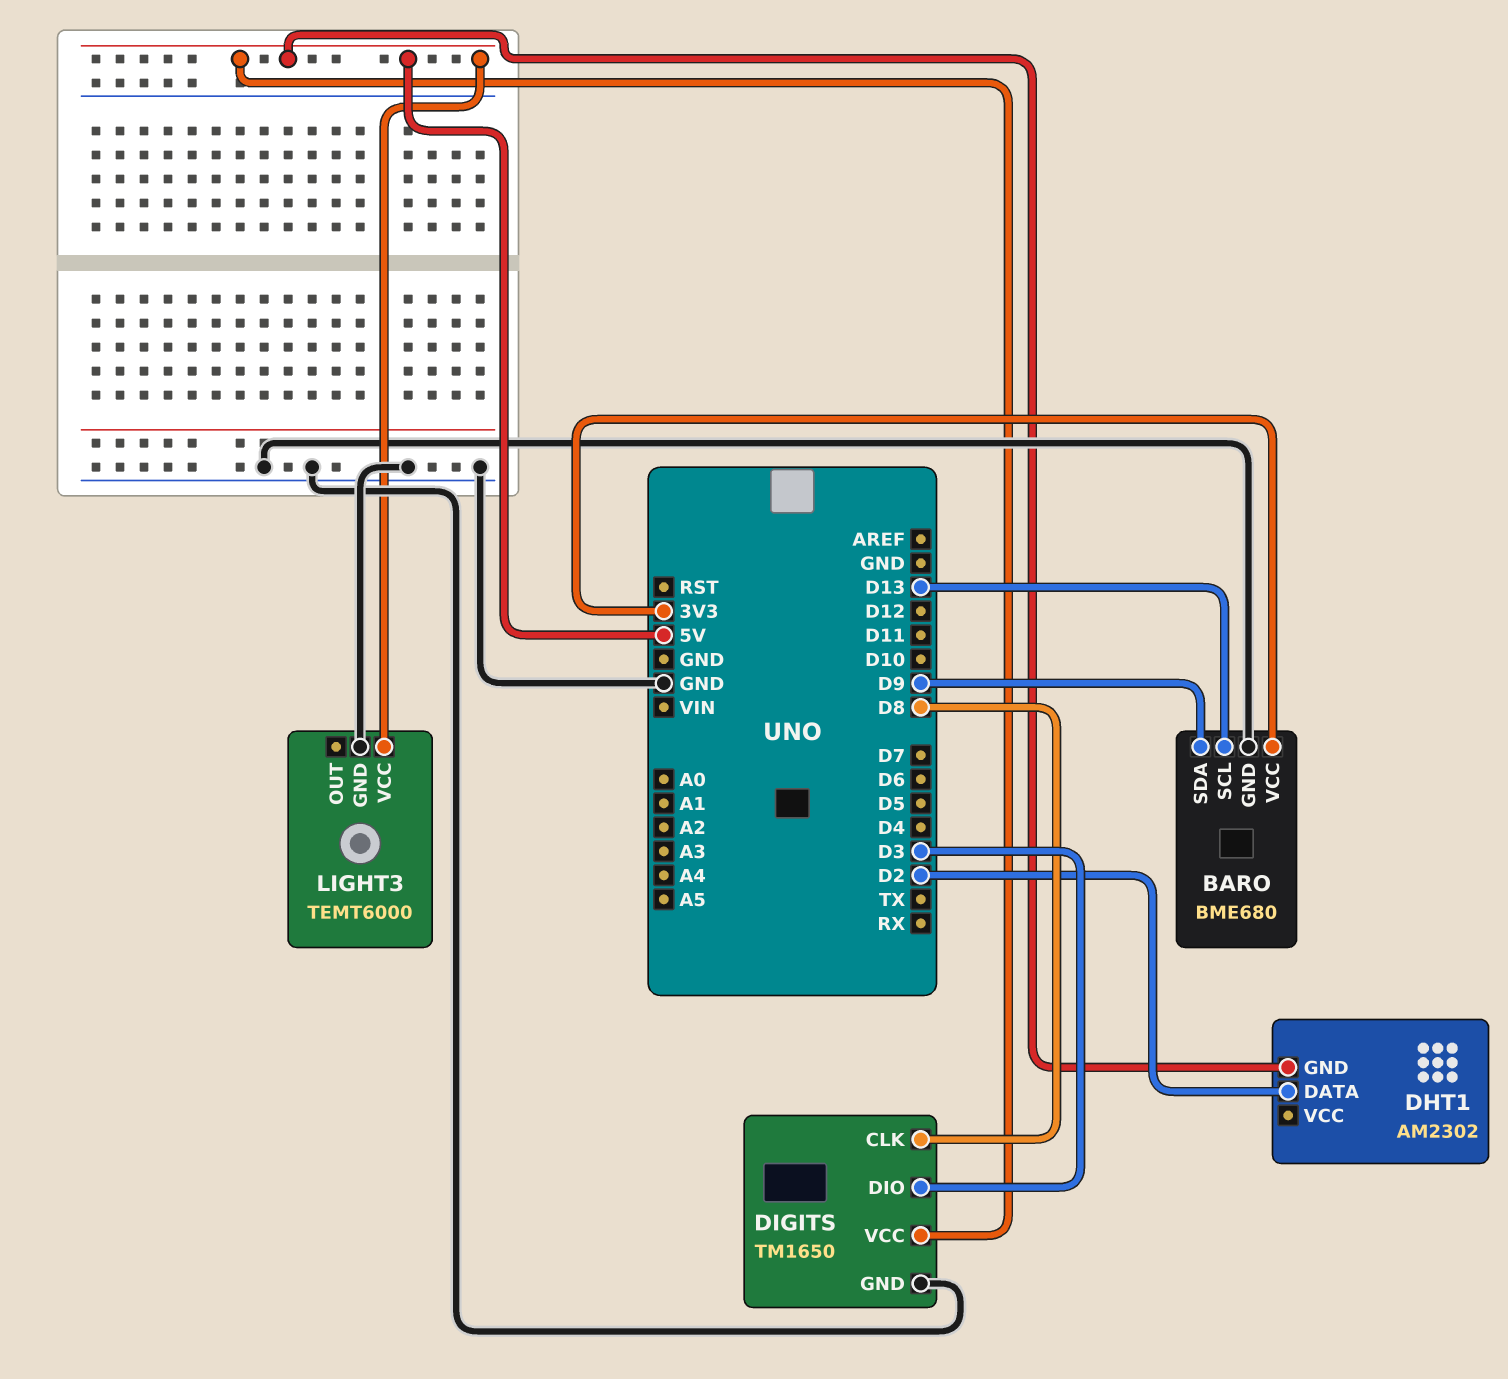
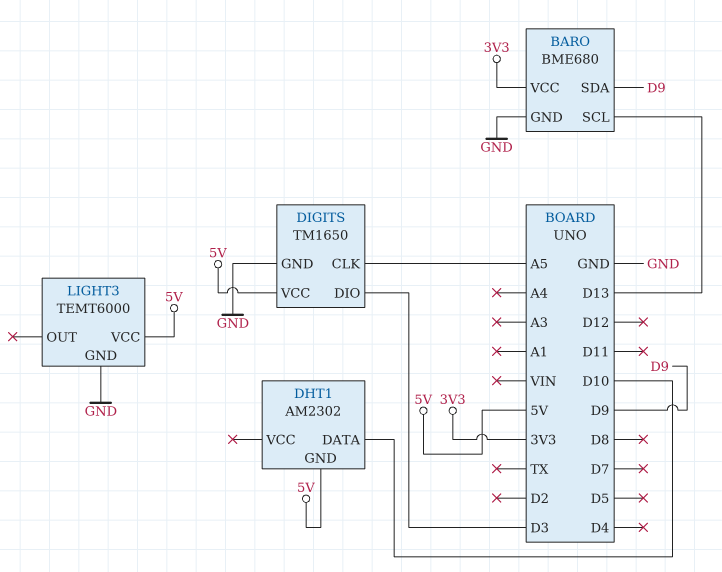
DHT1 pin DATA: D2 -> D10
DIGITS pin CLK: D8 -> A5

